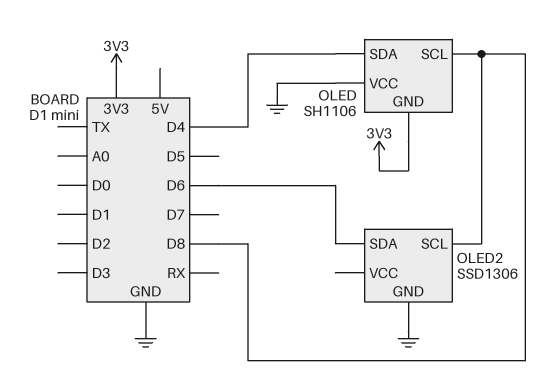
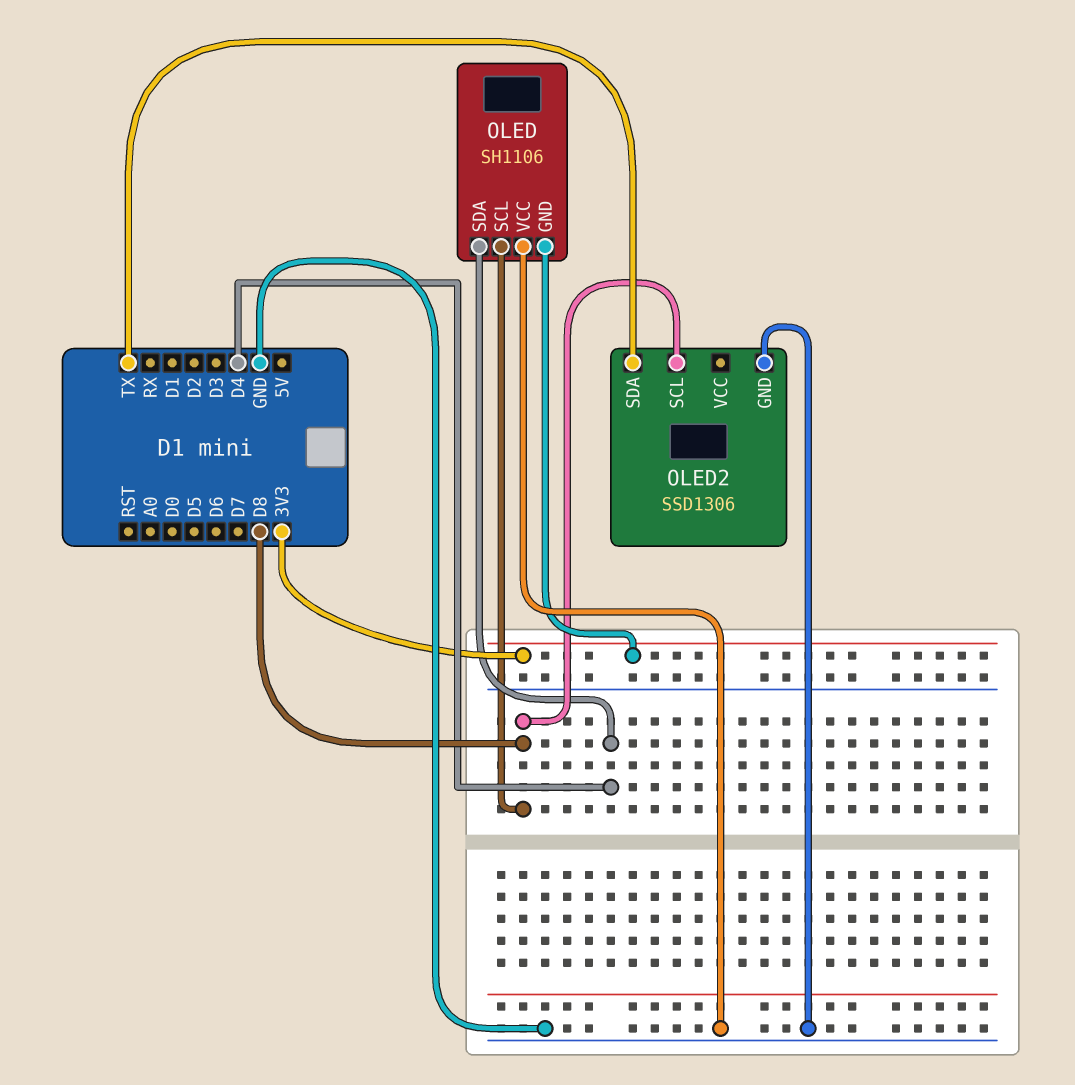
OLED2 pin SDA: D6 -> TX

